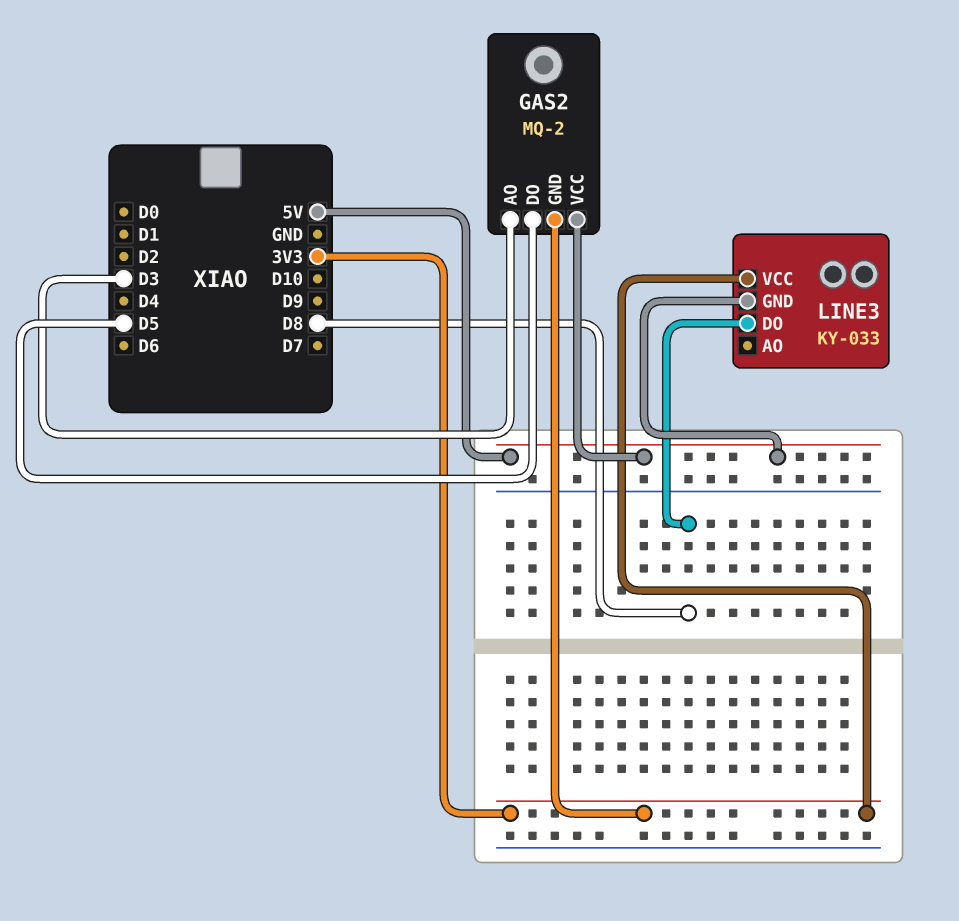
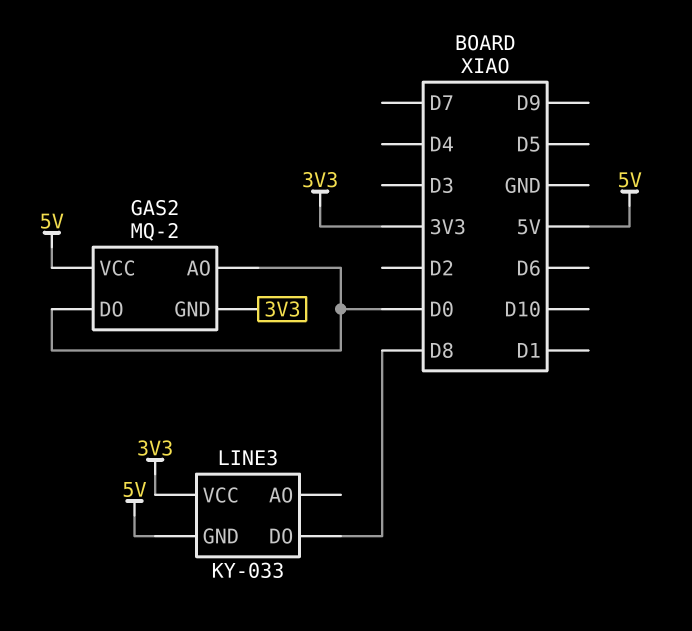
GAS2 pin AO: D3 -> D0
GAS2 pin DO: D5 -> D0

